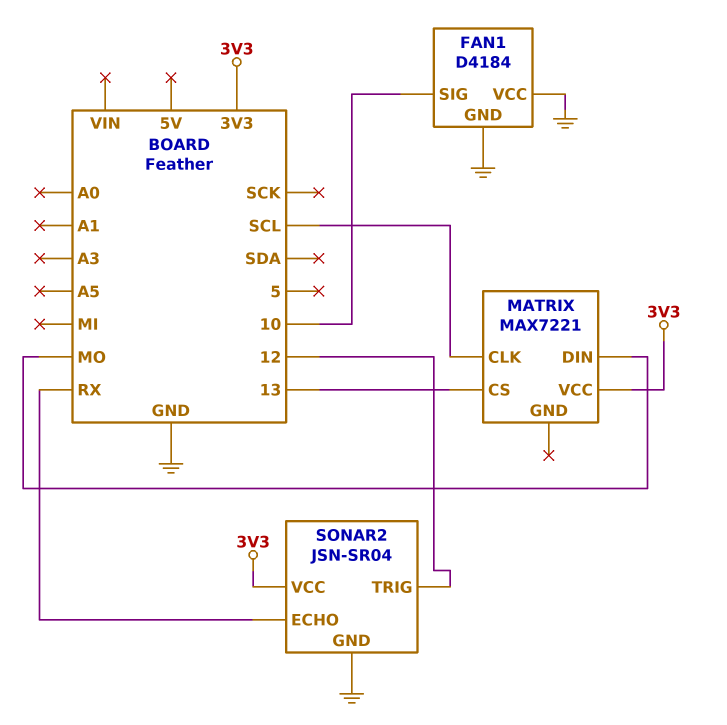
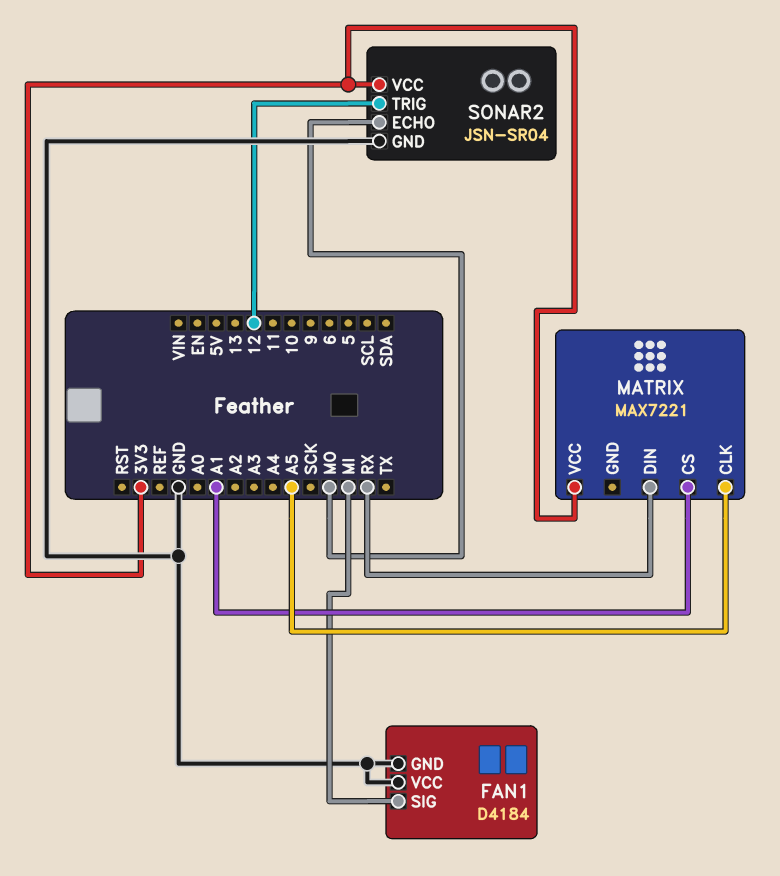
FAN1 pin SIG: 10 -> MI
MATRIX pin CLK: SCL -> A5
MATRIX pin CS: 13 -> A1
MATRIX pin DIN: MO -> RX
SONAR2 pin ECHO: RX -> MO

